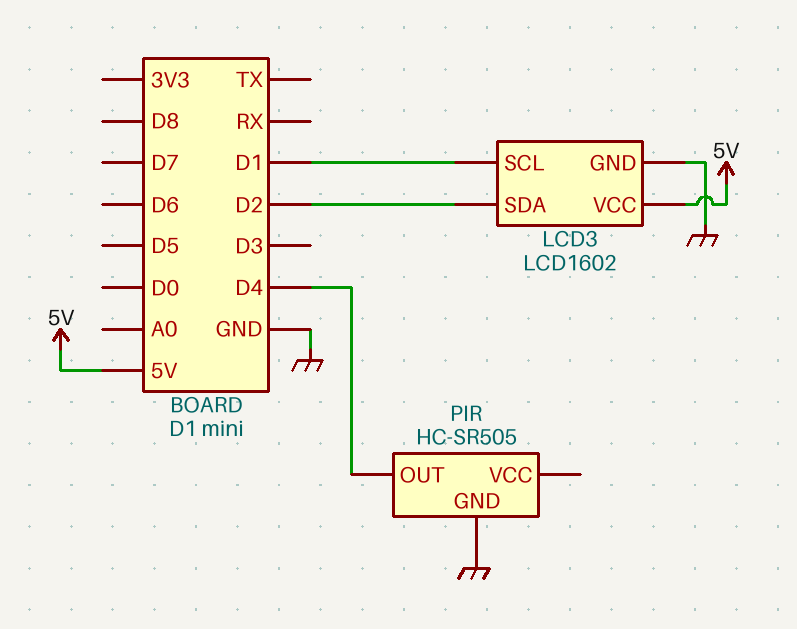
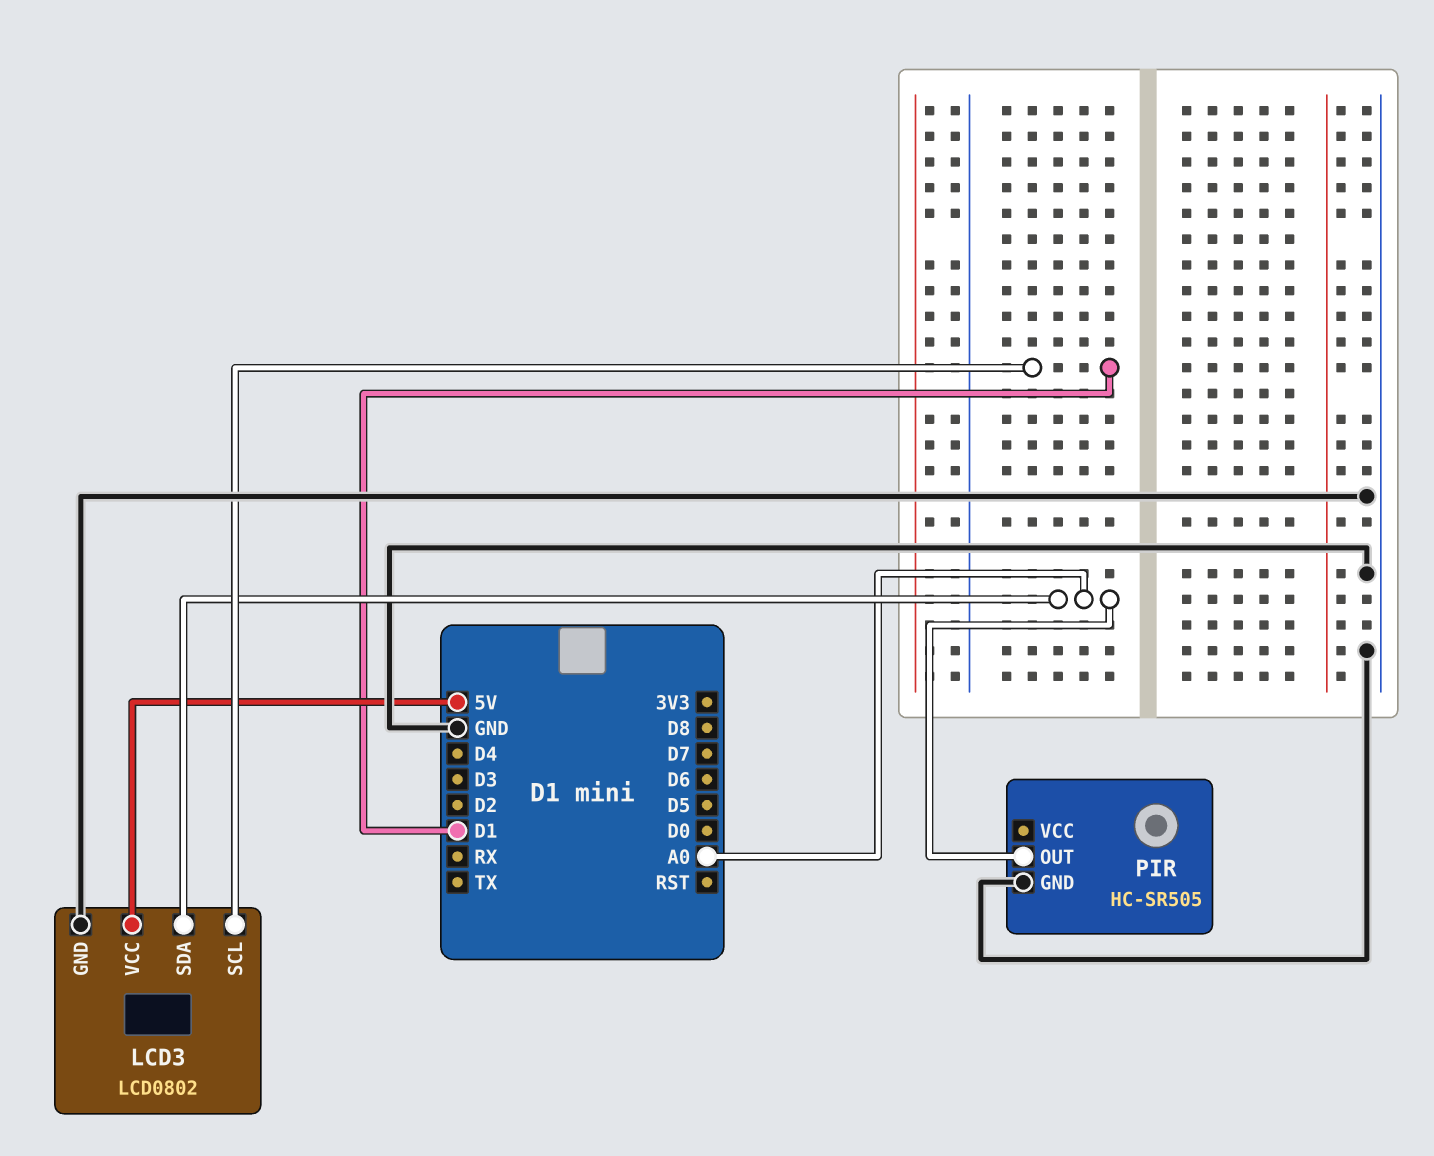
LCD3: LCD1602 -> LCD0802
LCD3 pin SDA: D2 -> A0
PIR pin OUT: D4 -> A0

